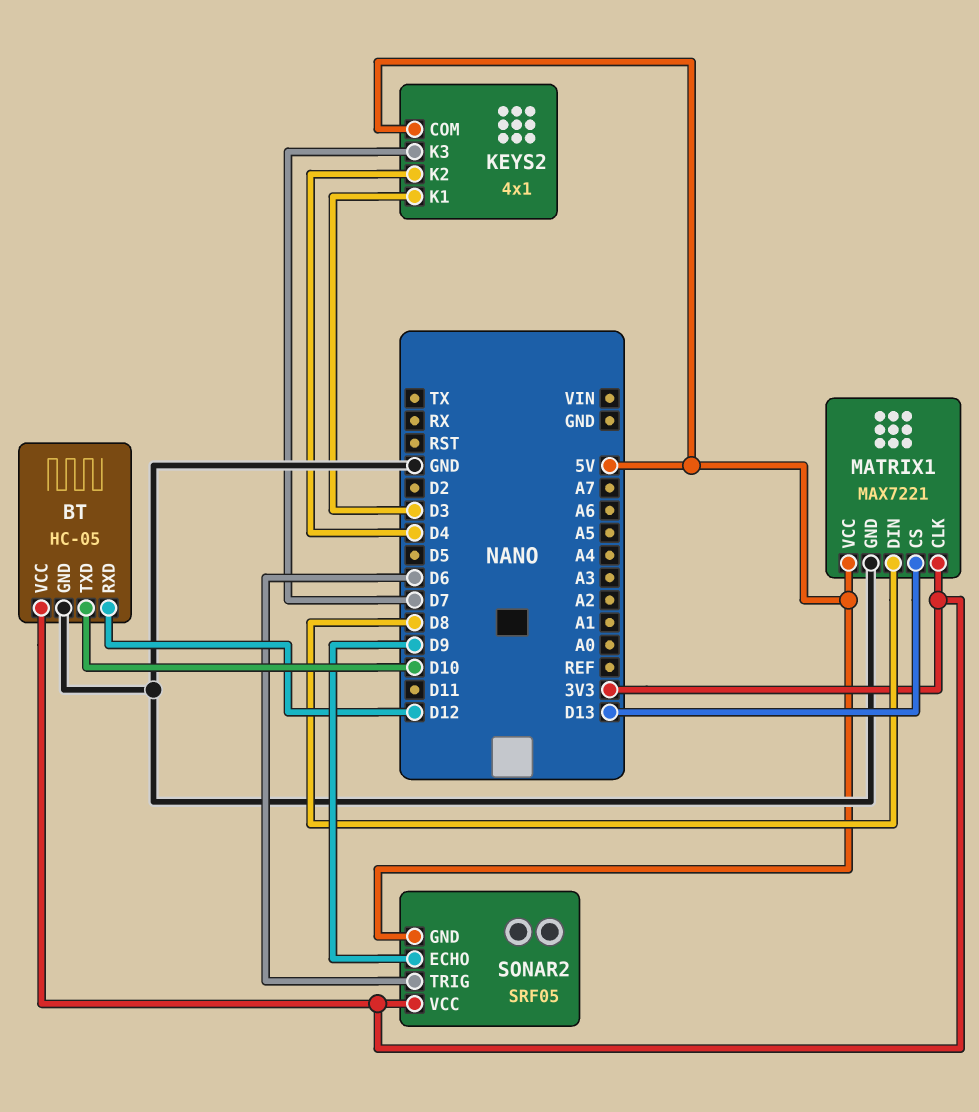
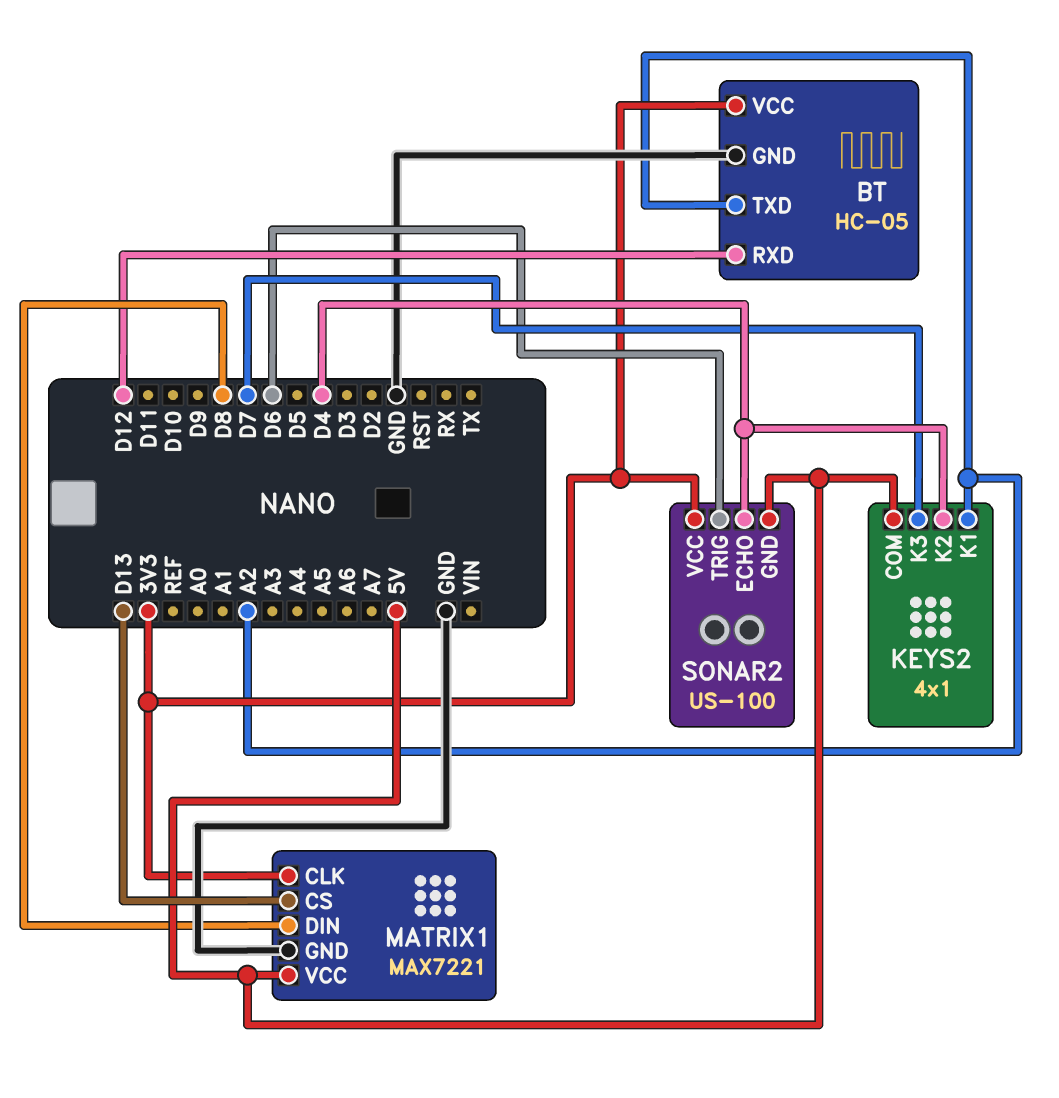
BT pin TXD: D10 -> A2
KEYS2 pin K1: D3 -> A2
SONAR2: SRF05 -> US-100
SONAR2 pin ECHO: D9 -> D4

